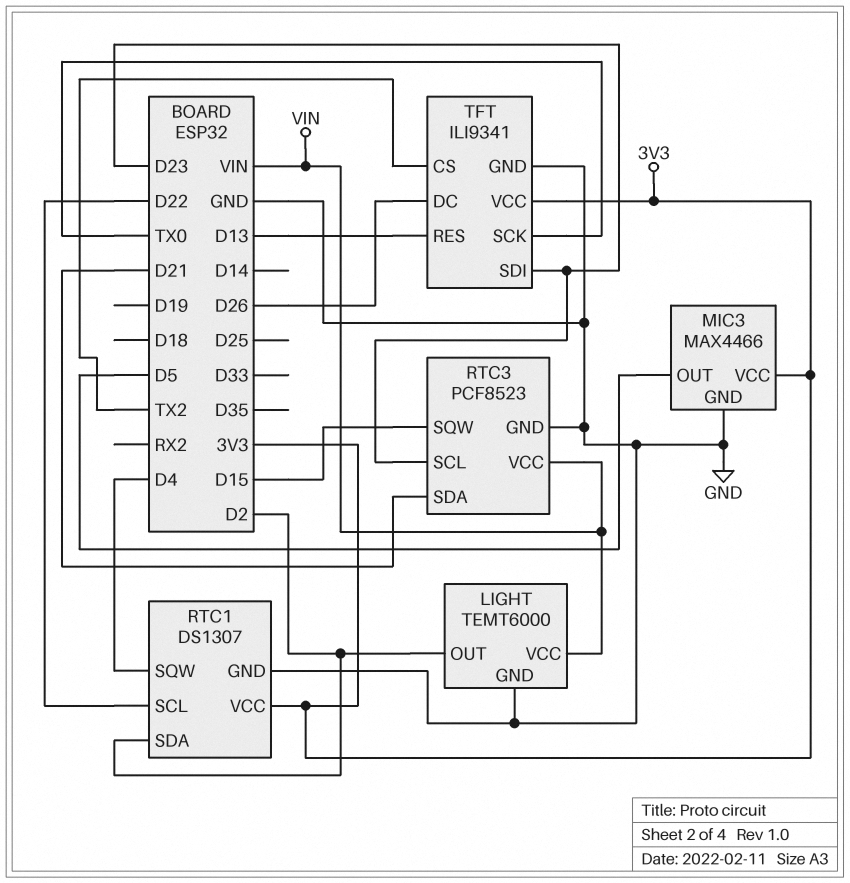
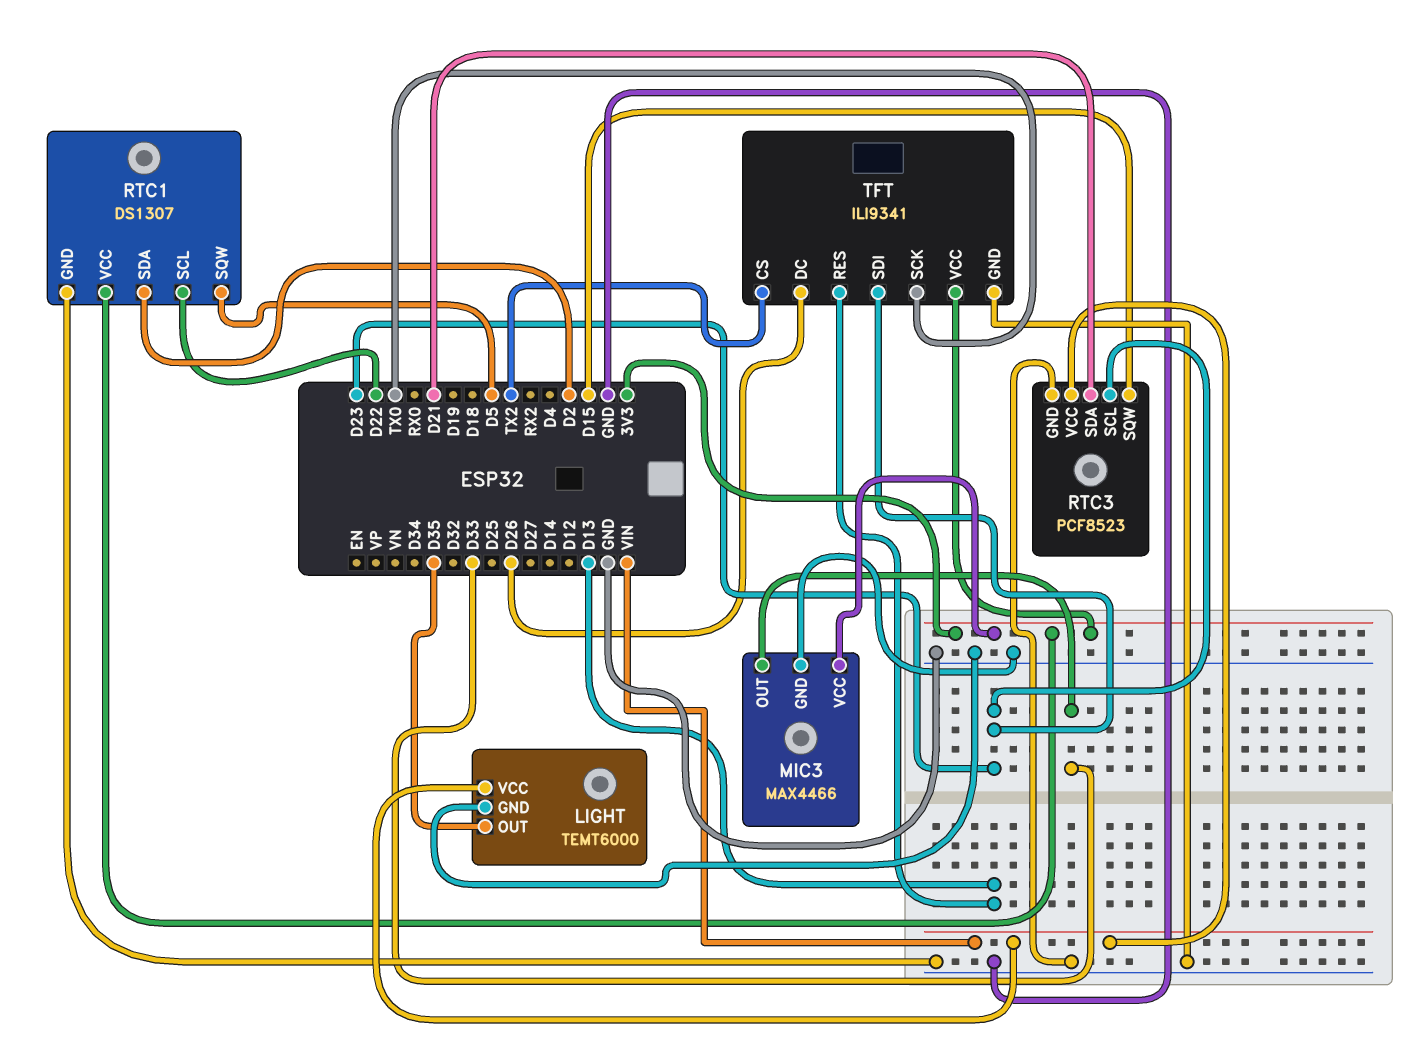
LIGHT pin OUT: D2 -> D35
MIC3 pin OUT: D5 -> D33
RTC1 pin SQW: D4 -> D5

